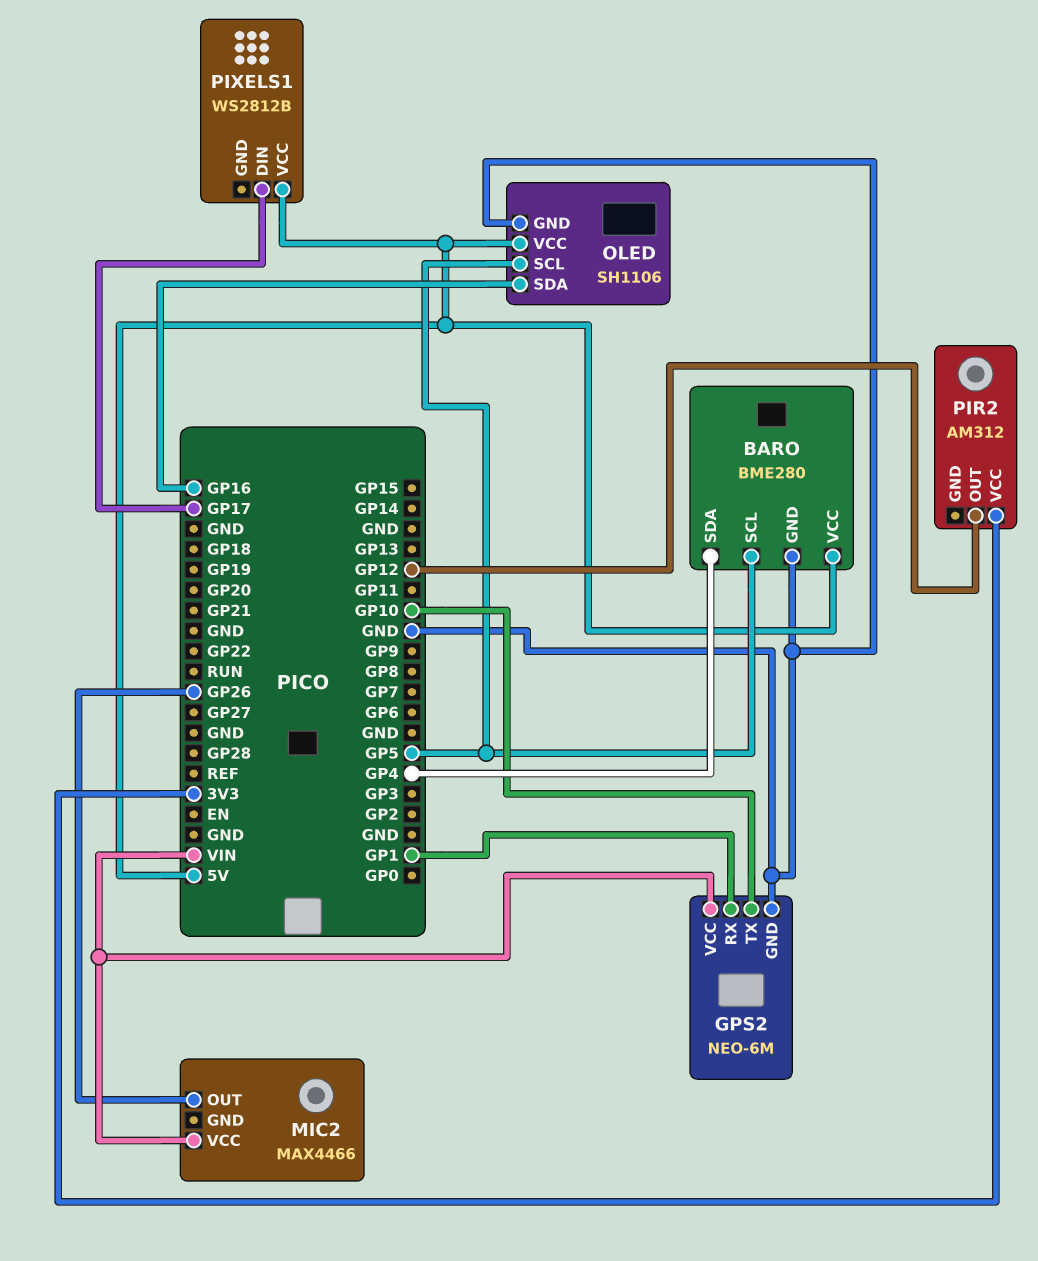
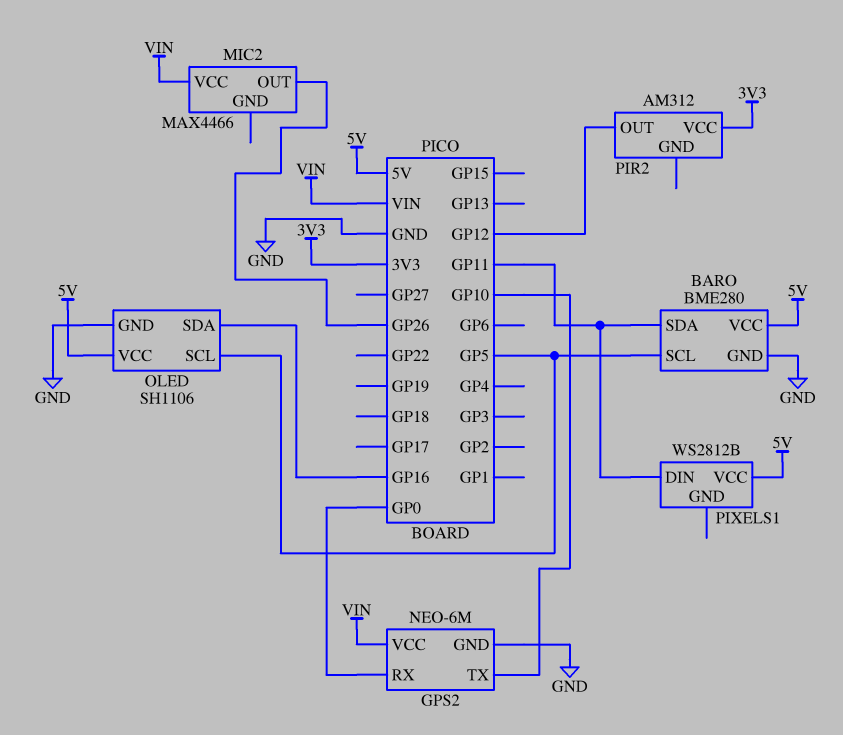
BARO pin SDA: GP4 -> GP11
GPS2 pin RX: GP1 -> GP0
PIXELS1 pin DIN: GP17 -> GP11

